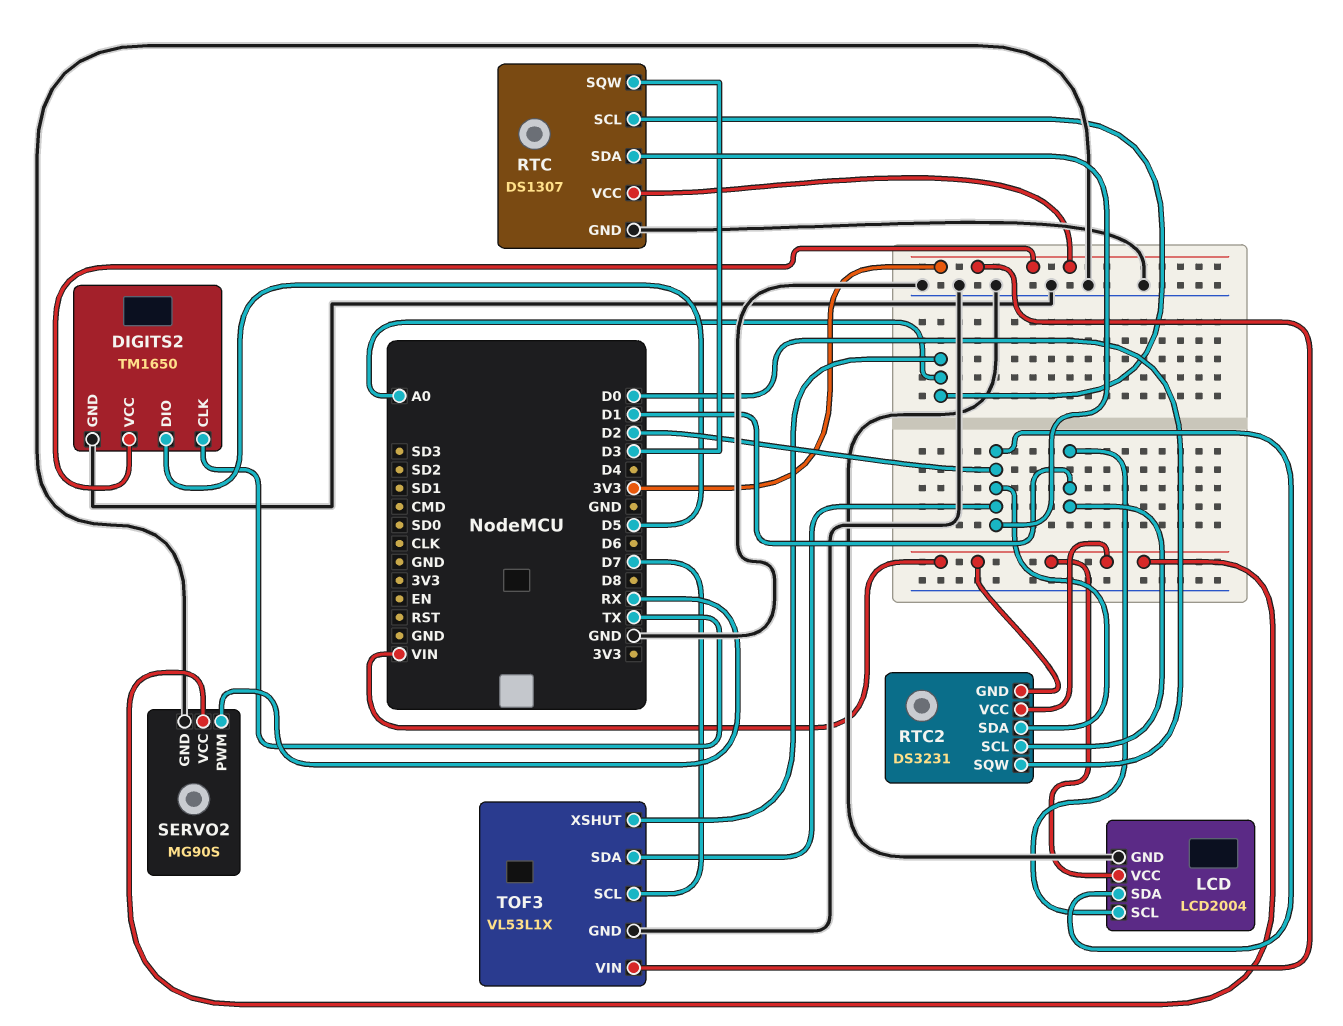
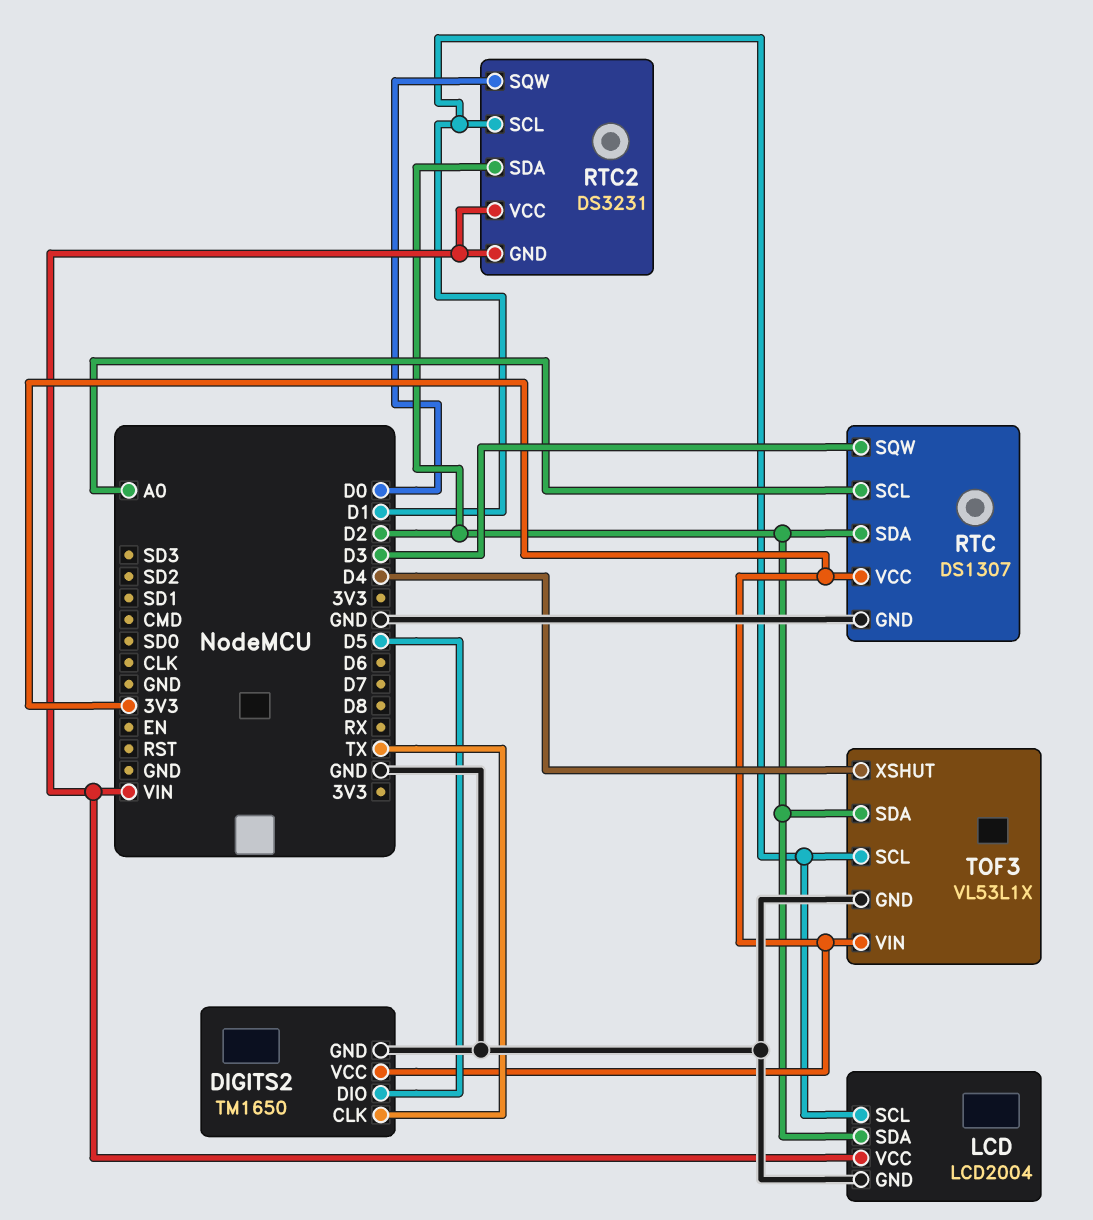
SERVO2: MG90S -> none
SERVO2 pin GND: GND -> none
SERVO2 pin PWM: RX -> none
SERVO2 pin VCC: VIN -> none
TOF3 pin SCL: D7 -> D1
TOF3 pin XSHUT: A0 -> D4

